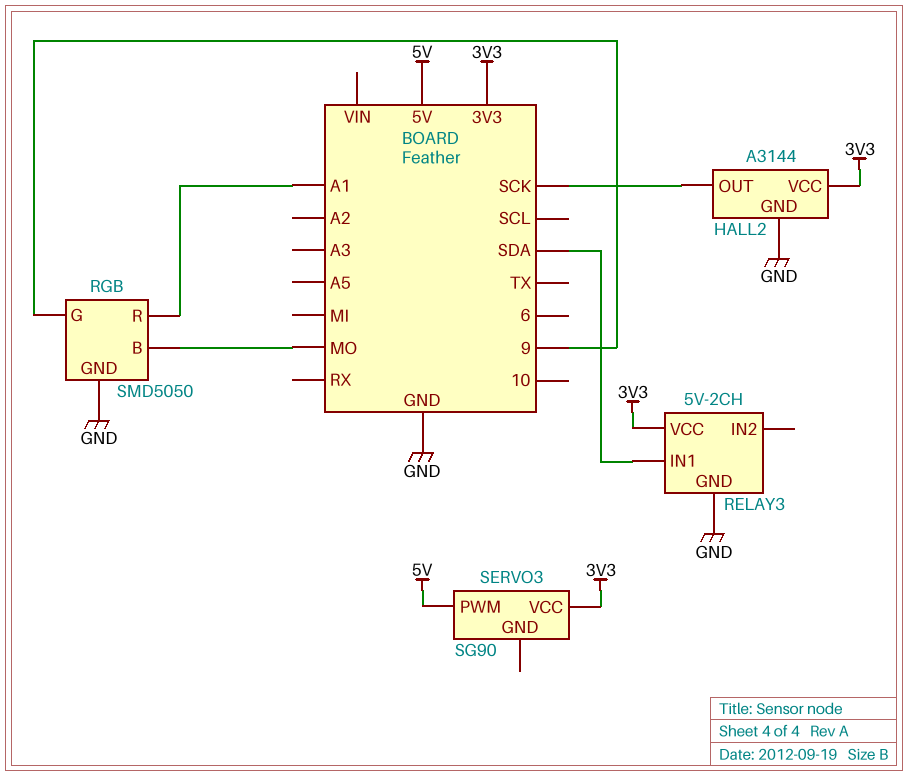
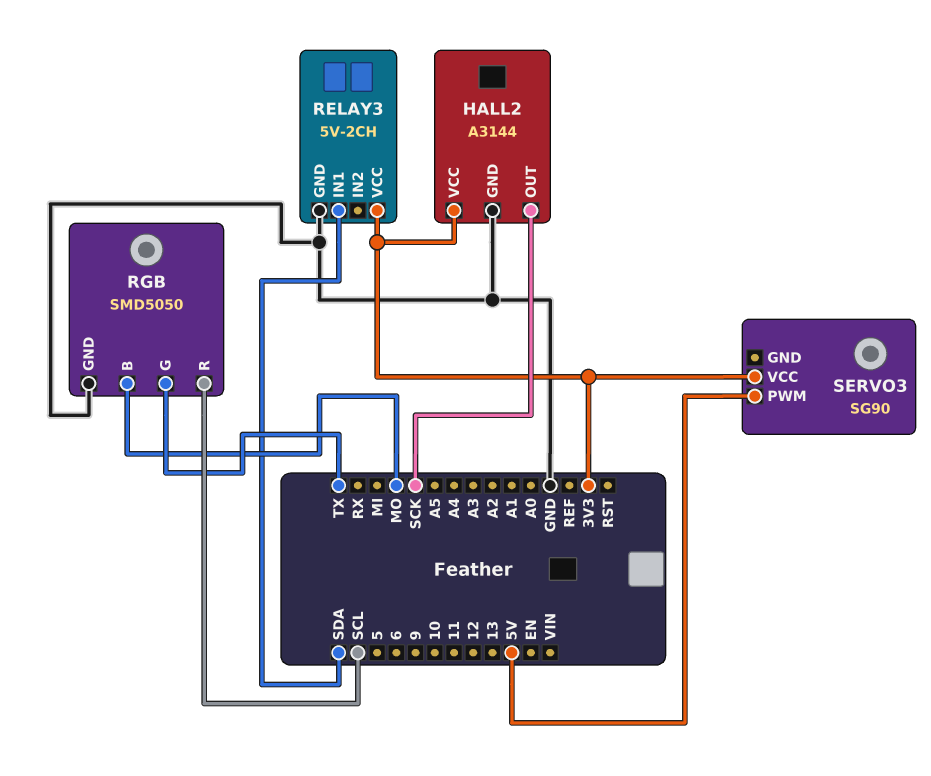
RGB pin G: 9 -> TX
RGB pin R: A1 -> SCL

